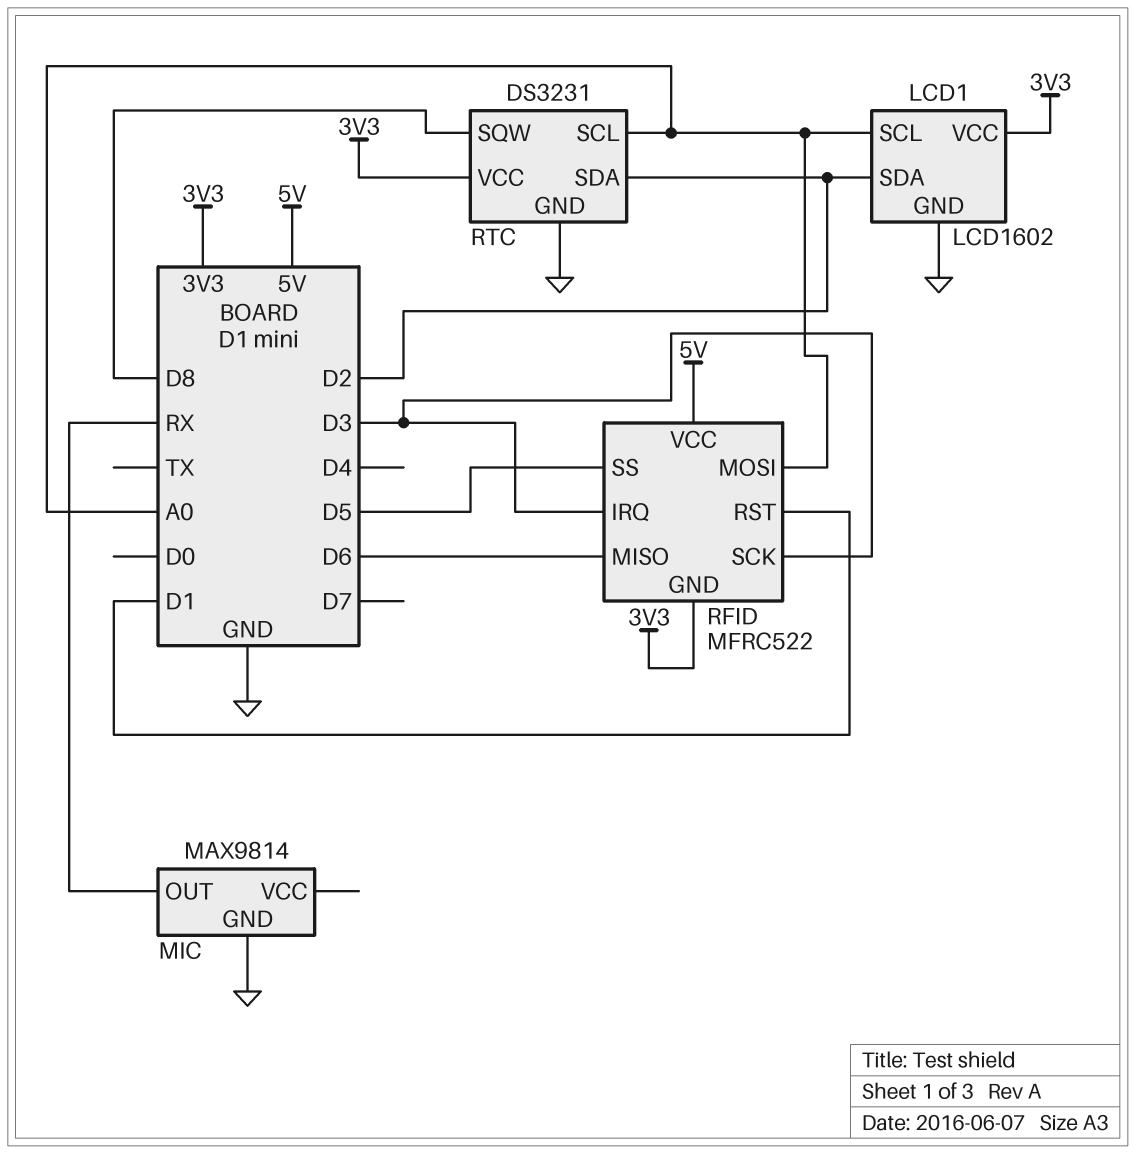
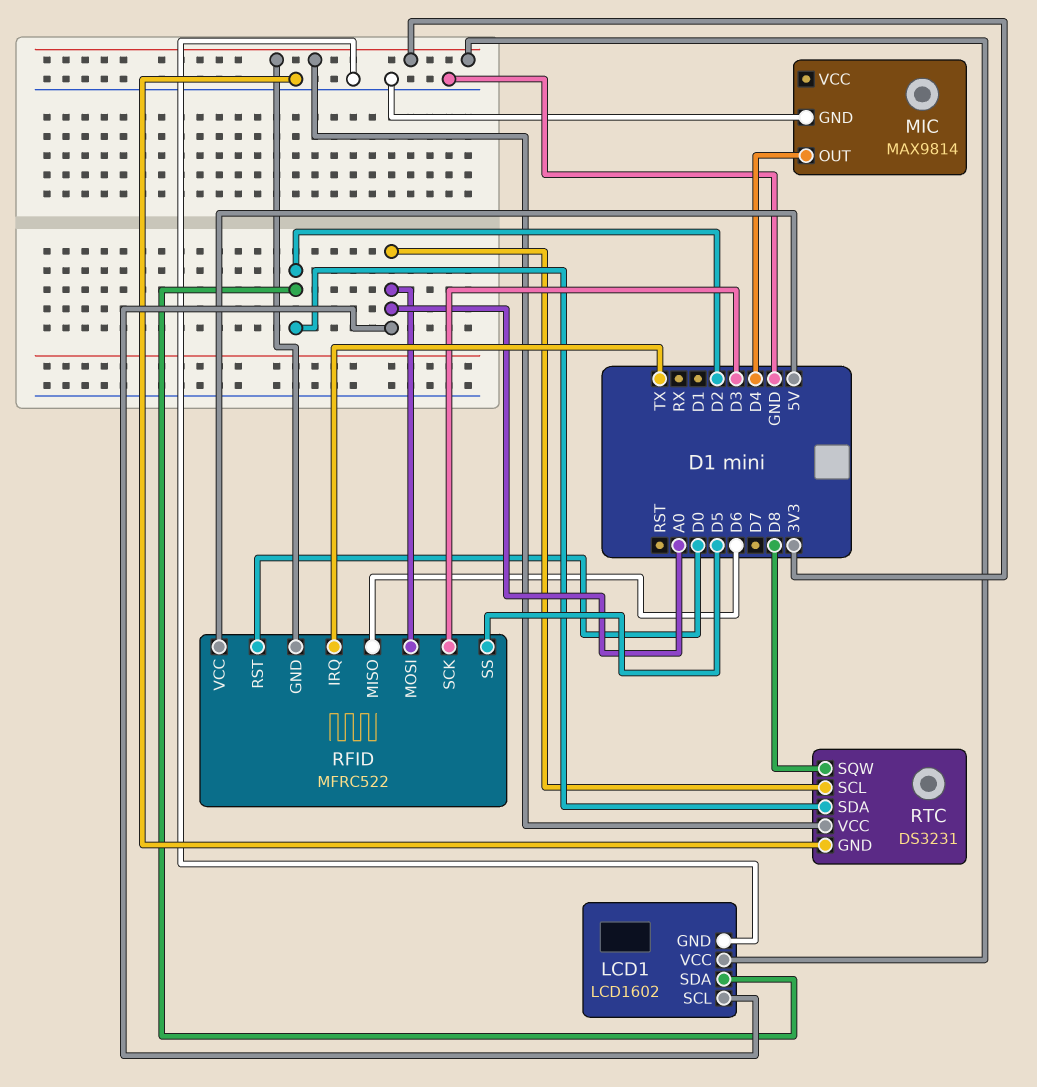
MIC pin OUT: RX -> D4
RFID pin IRQ: D3 -> TX
RFID pin RST: D1 -> D0

